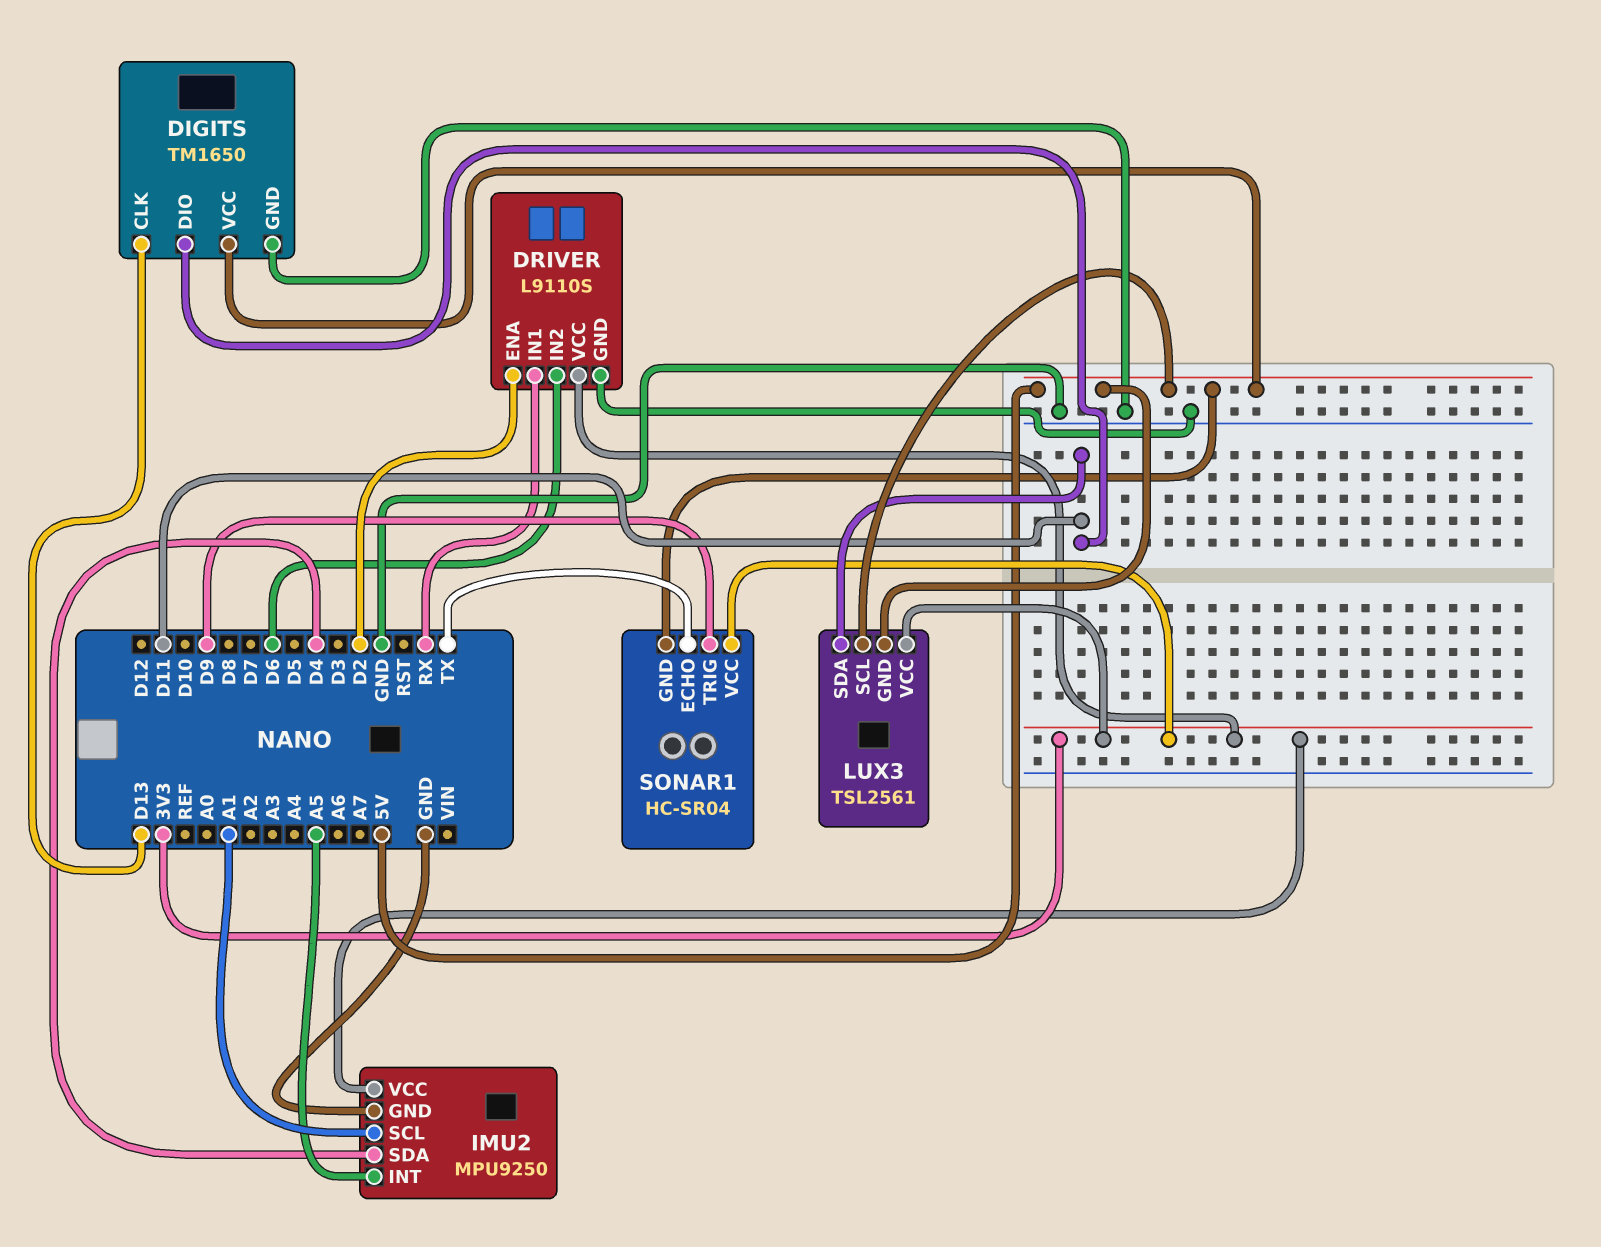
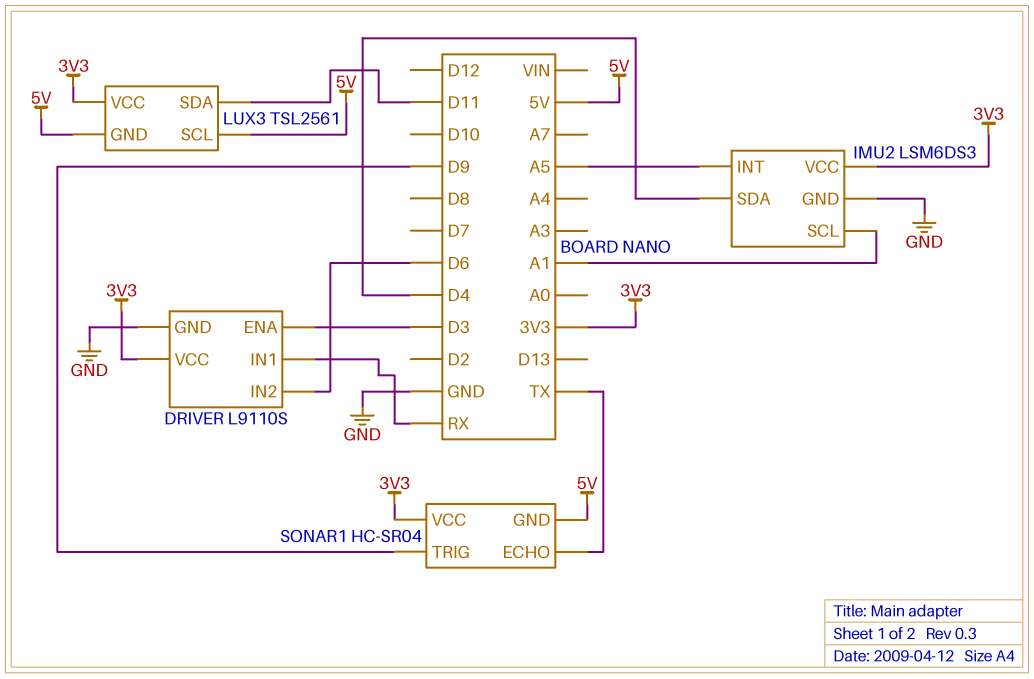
DIGITS: TM1650 -> none
DIGITS pin CLK: D13 -> none
DIGITS pin DIO: D11 -> none
DIGITS pin GND: GND -> none
DIGITS pin VCC: 5V -> none
DRIVER pin ENA: D2 -> D3
IMU2: MPU9250 -> LSM6DS3

